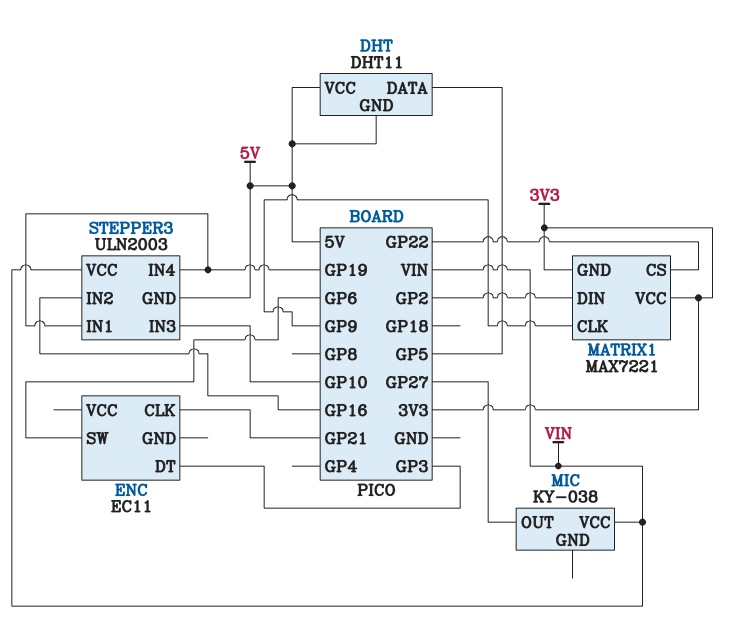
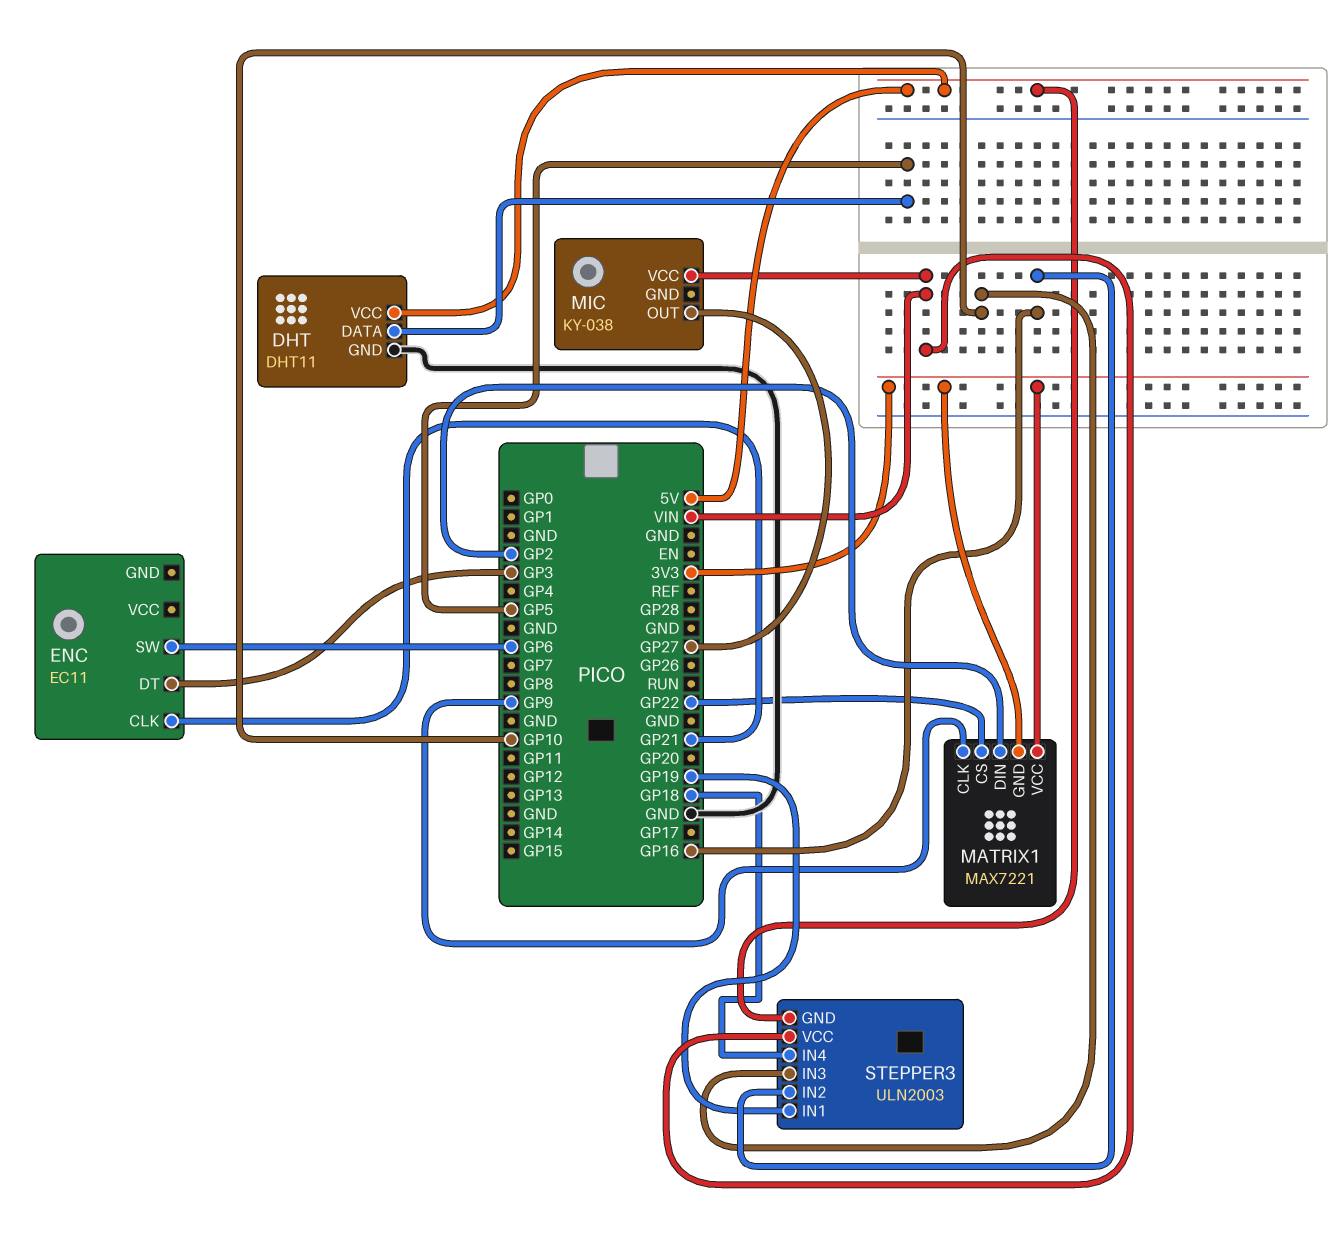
DHT pin GND: 5V -> GND
STEPPER3 pin IN4: GP19 -> GP18

